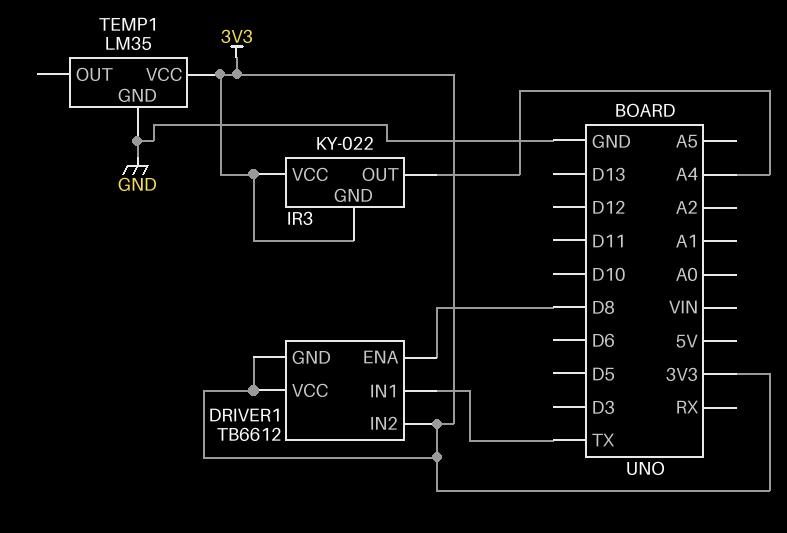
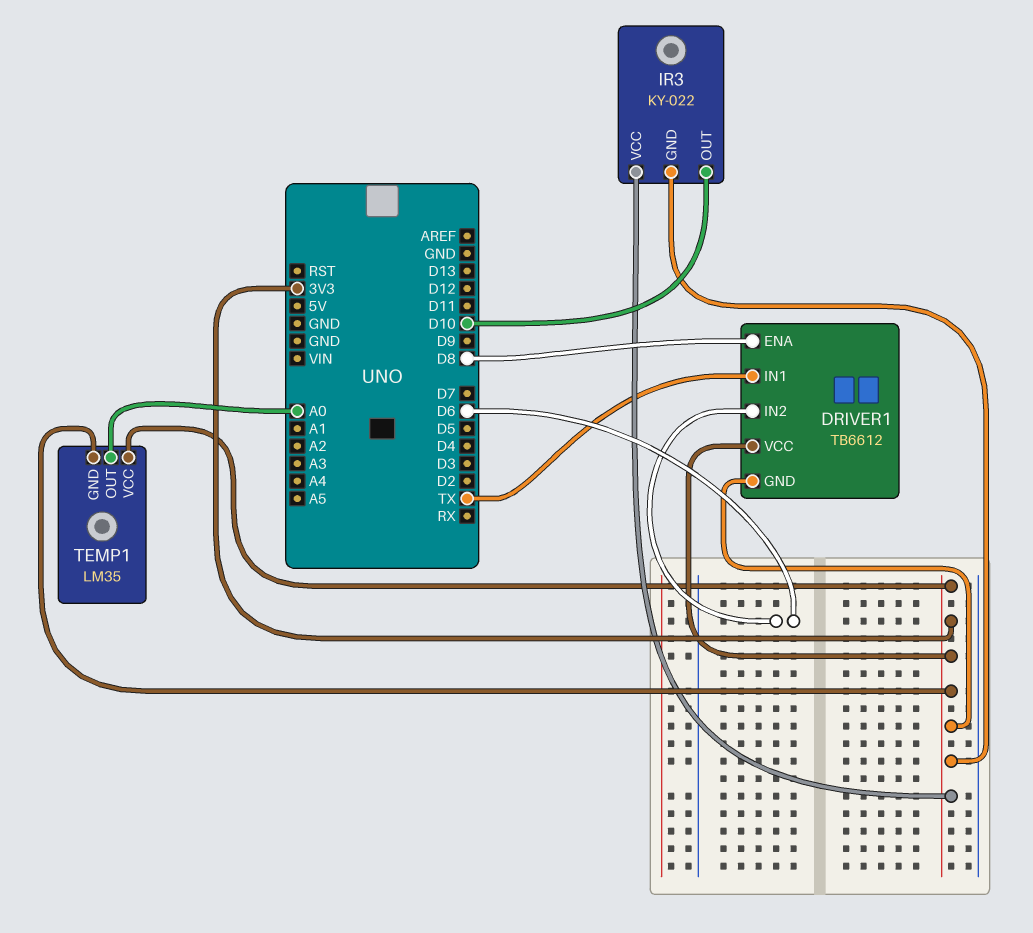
DRIVER1 pin IN2: 3V3 -> D6
IR3 pin OUT: A4 -> D10
TEMP1 pin GND: GND -> 3V3
TEMP1 pin OUT: none -> A0

